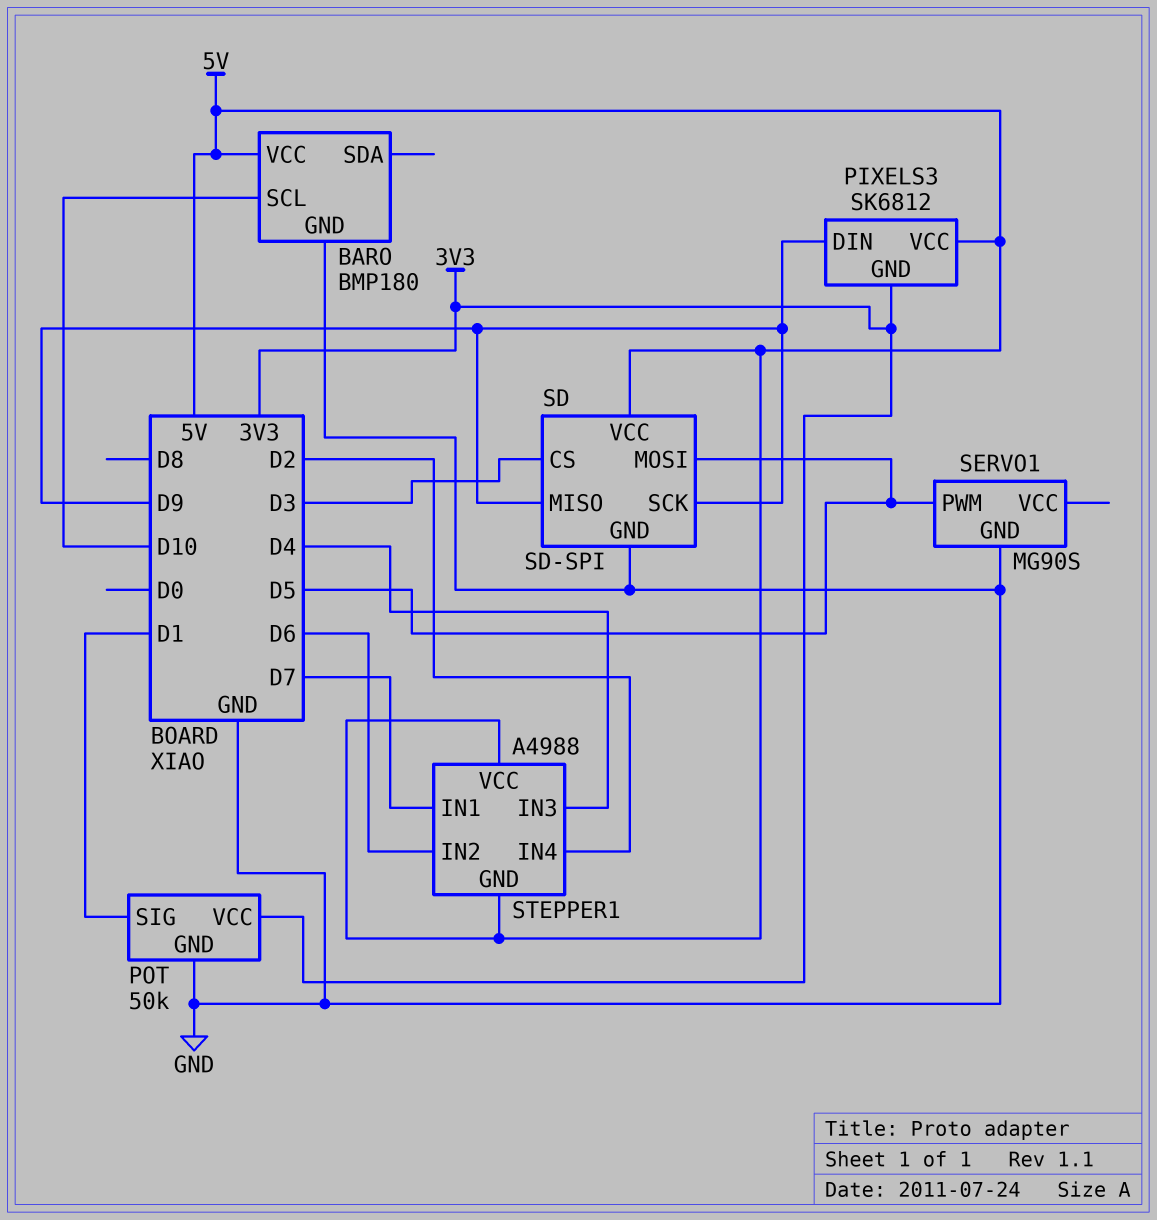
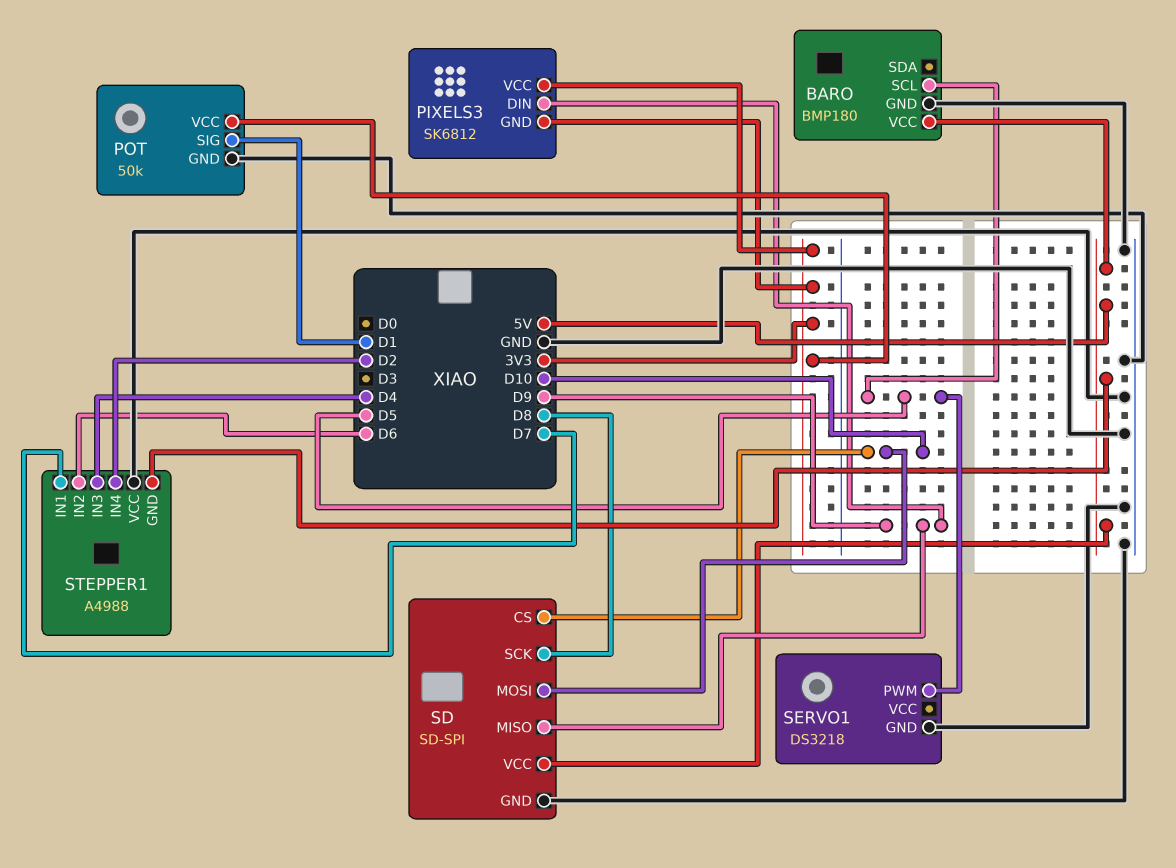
BARO pin SCL: D10 -> D5
PIXELS3 pin VCC: 5V -> 3V3
SD pin CS: D3 -> D10
SD pin MOSI: D5 -> D10
SD pin SCK: D9 -> D8
SERVO1: MG90S -> DS3218
STEPPER1 pin VCC: 5V -> GND

